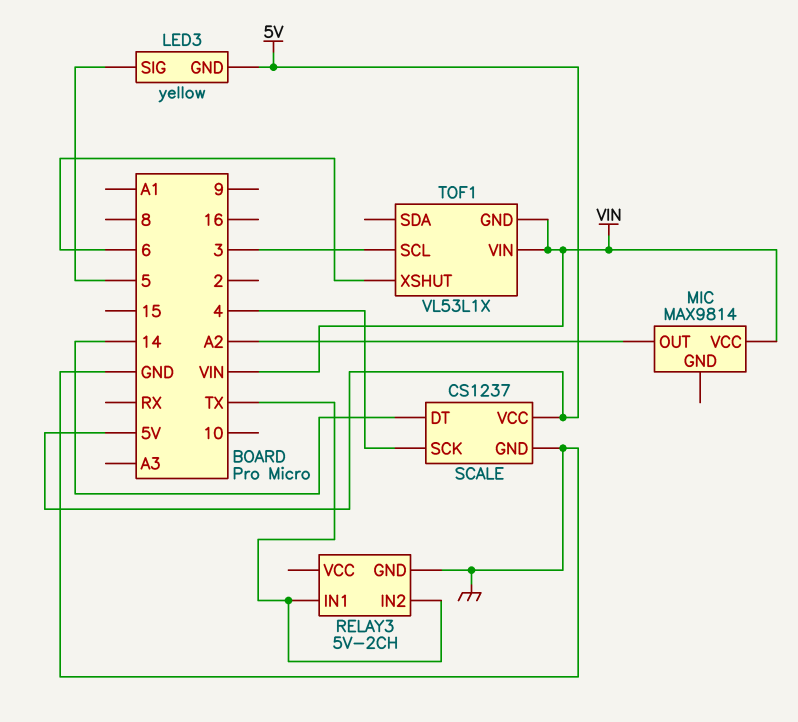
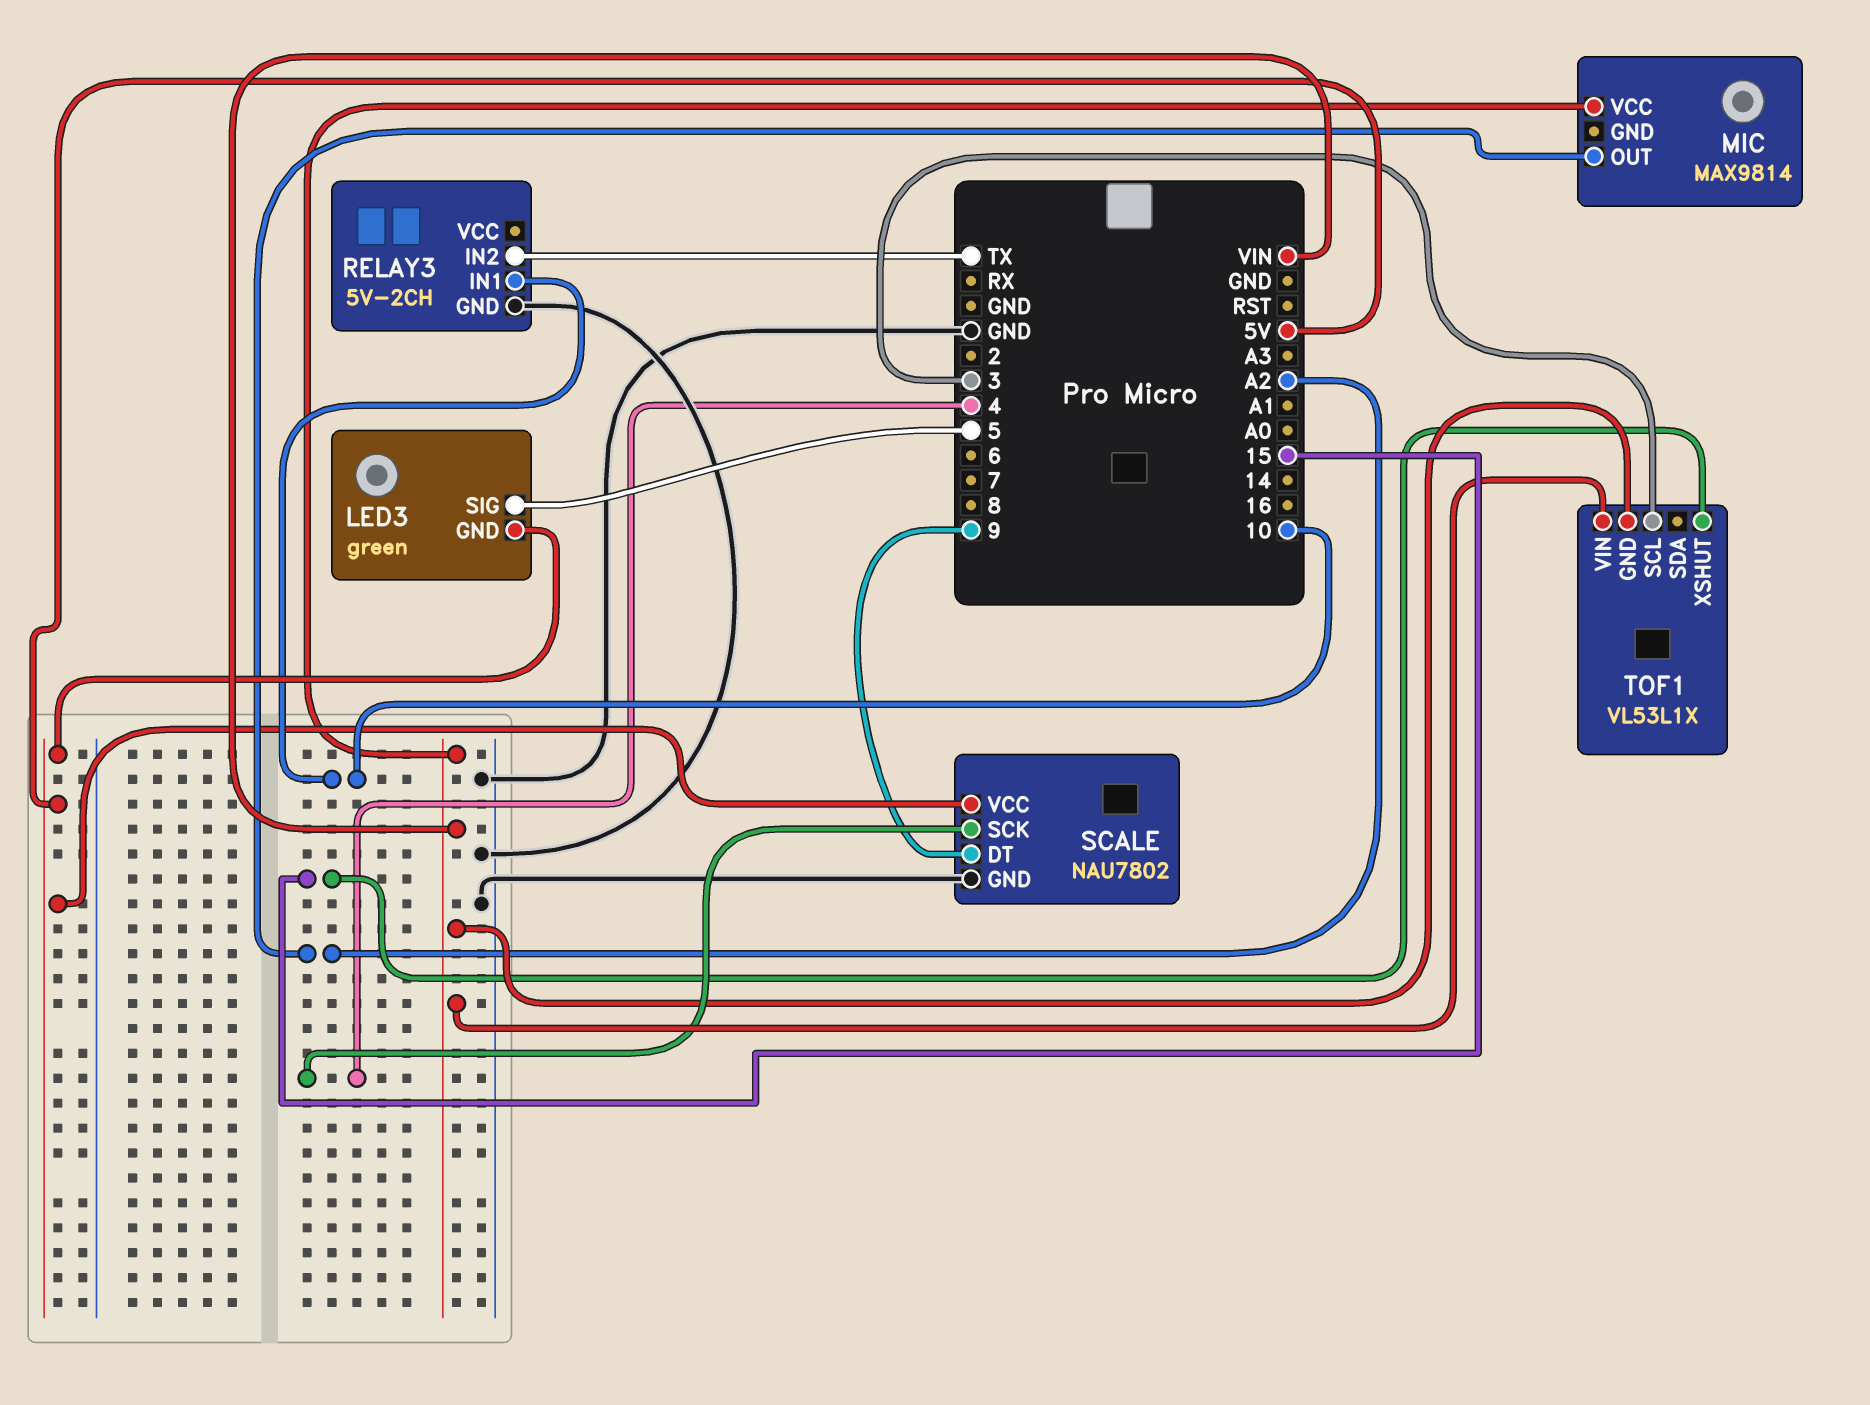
LED3: yellow -> green
RELAY3 pin IN1: TX -> 10
SCALE: CS1237 -> NAU7802
SCALE pin DT: 14 -> 9
TOF1 pin XSHUT: 6 -> 15

